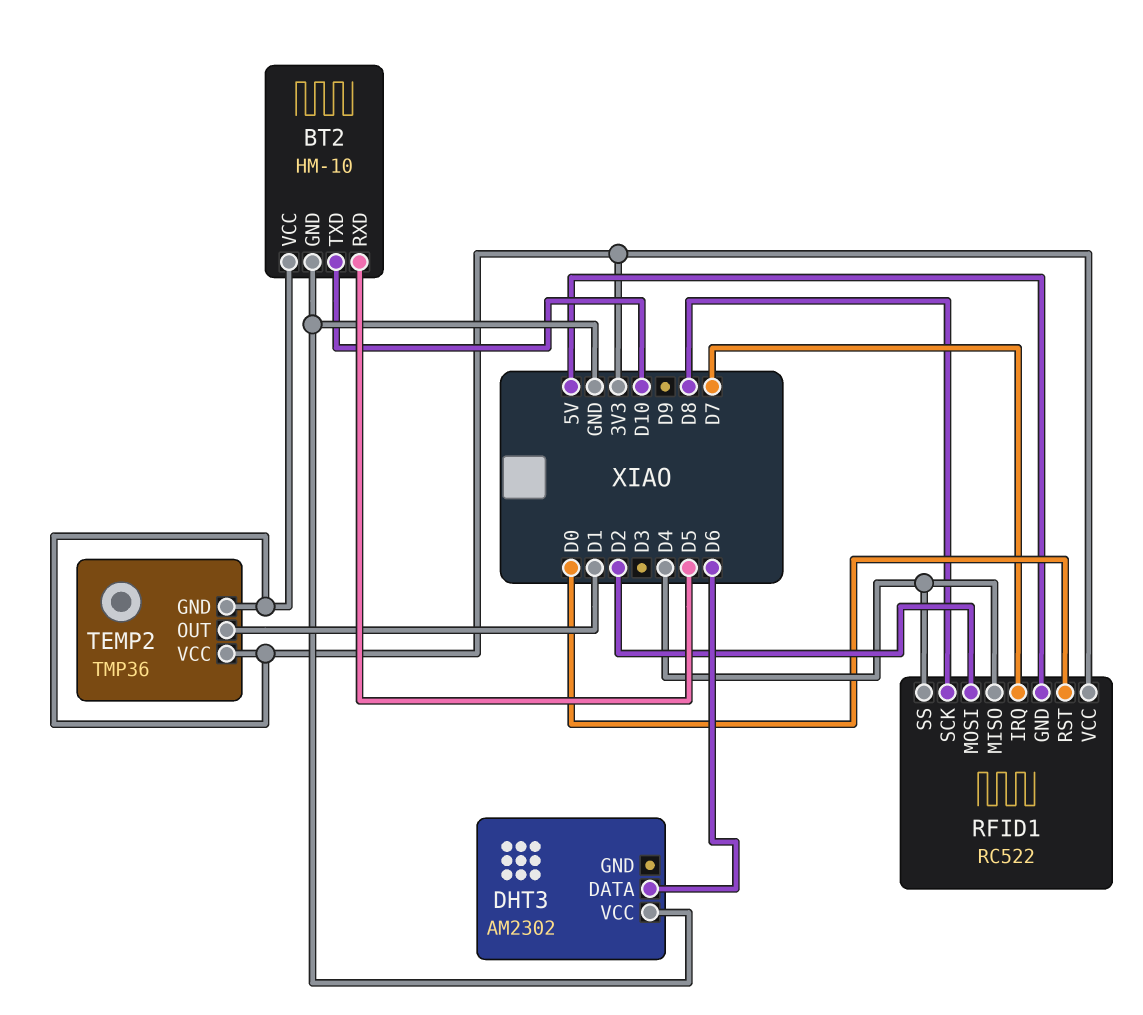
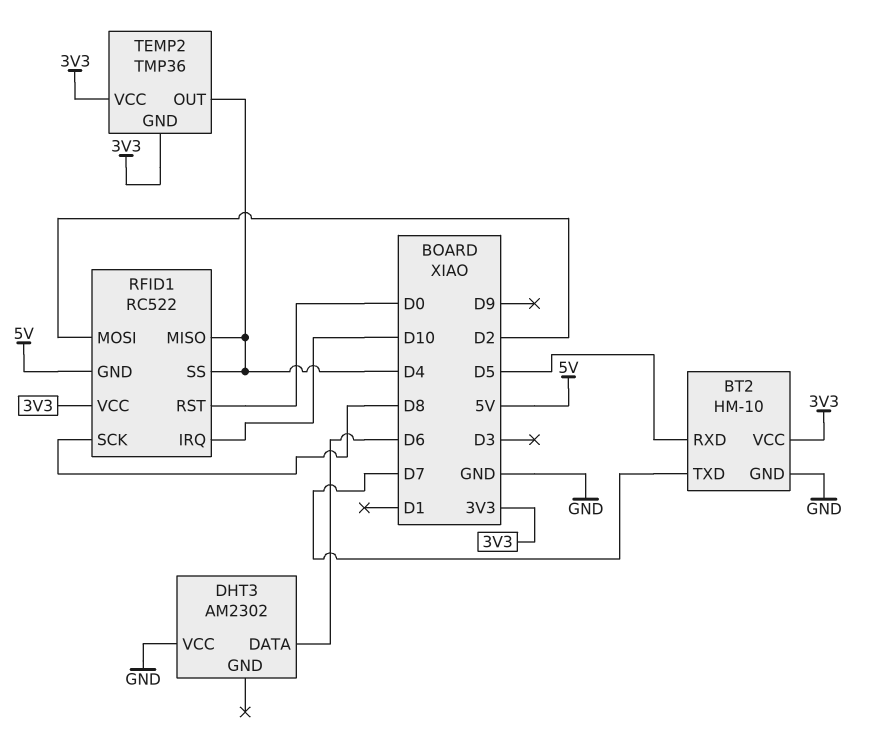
BT2 pin TXD: D10 -> D7
RFID1 pin IRQ: D7 -> D10
TEMP2 pin OUT: D1 -> D4

